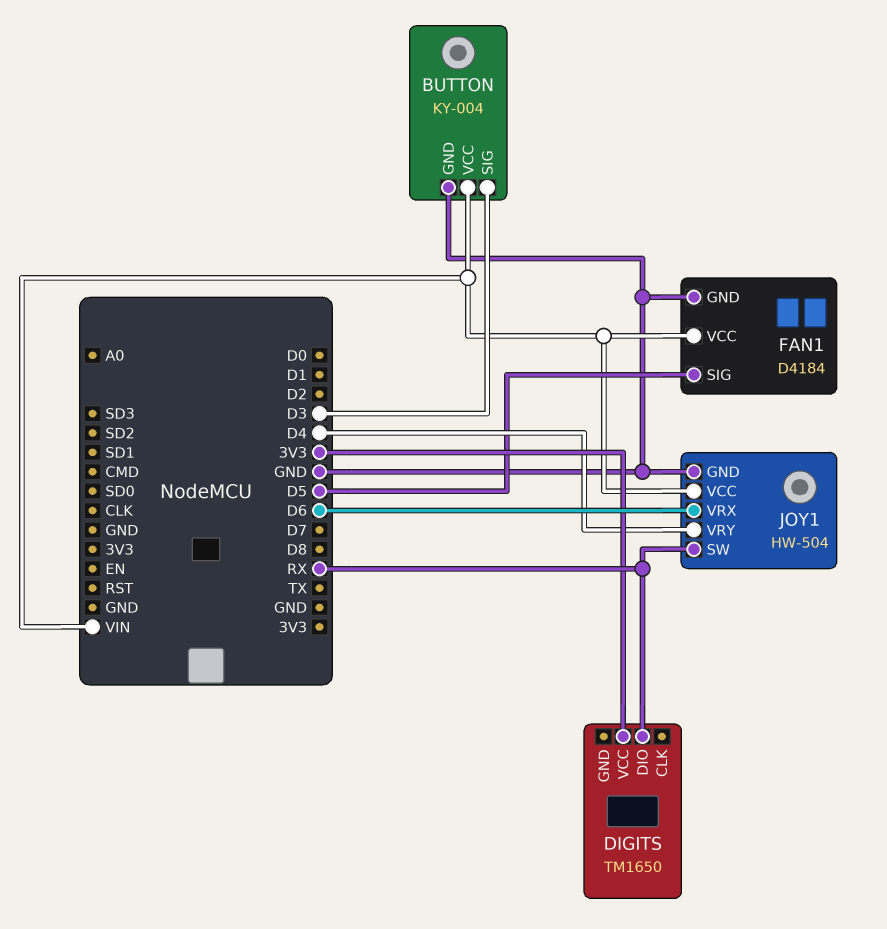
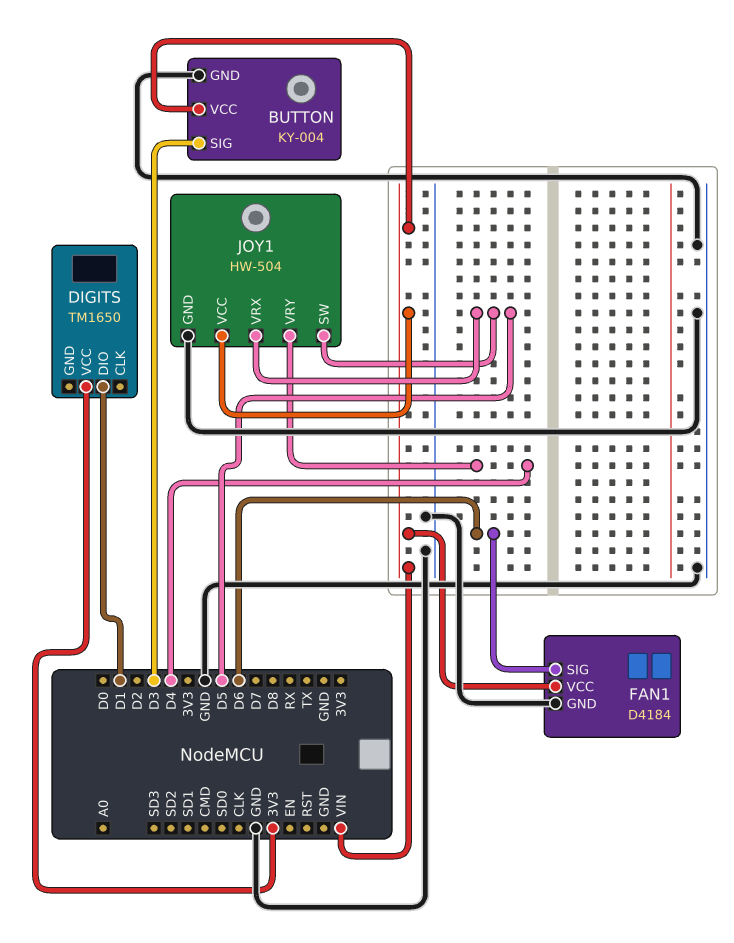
DIGITS pin DIO: RX -> D1
FAN1 pin SIG: D5 -> D6
JOY1 pin SW: RX -> D5
JOY1 pin VRX: D6 -> D5

